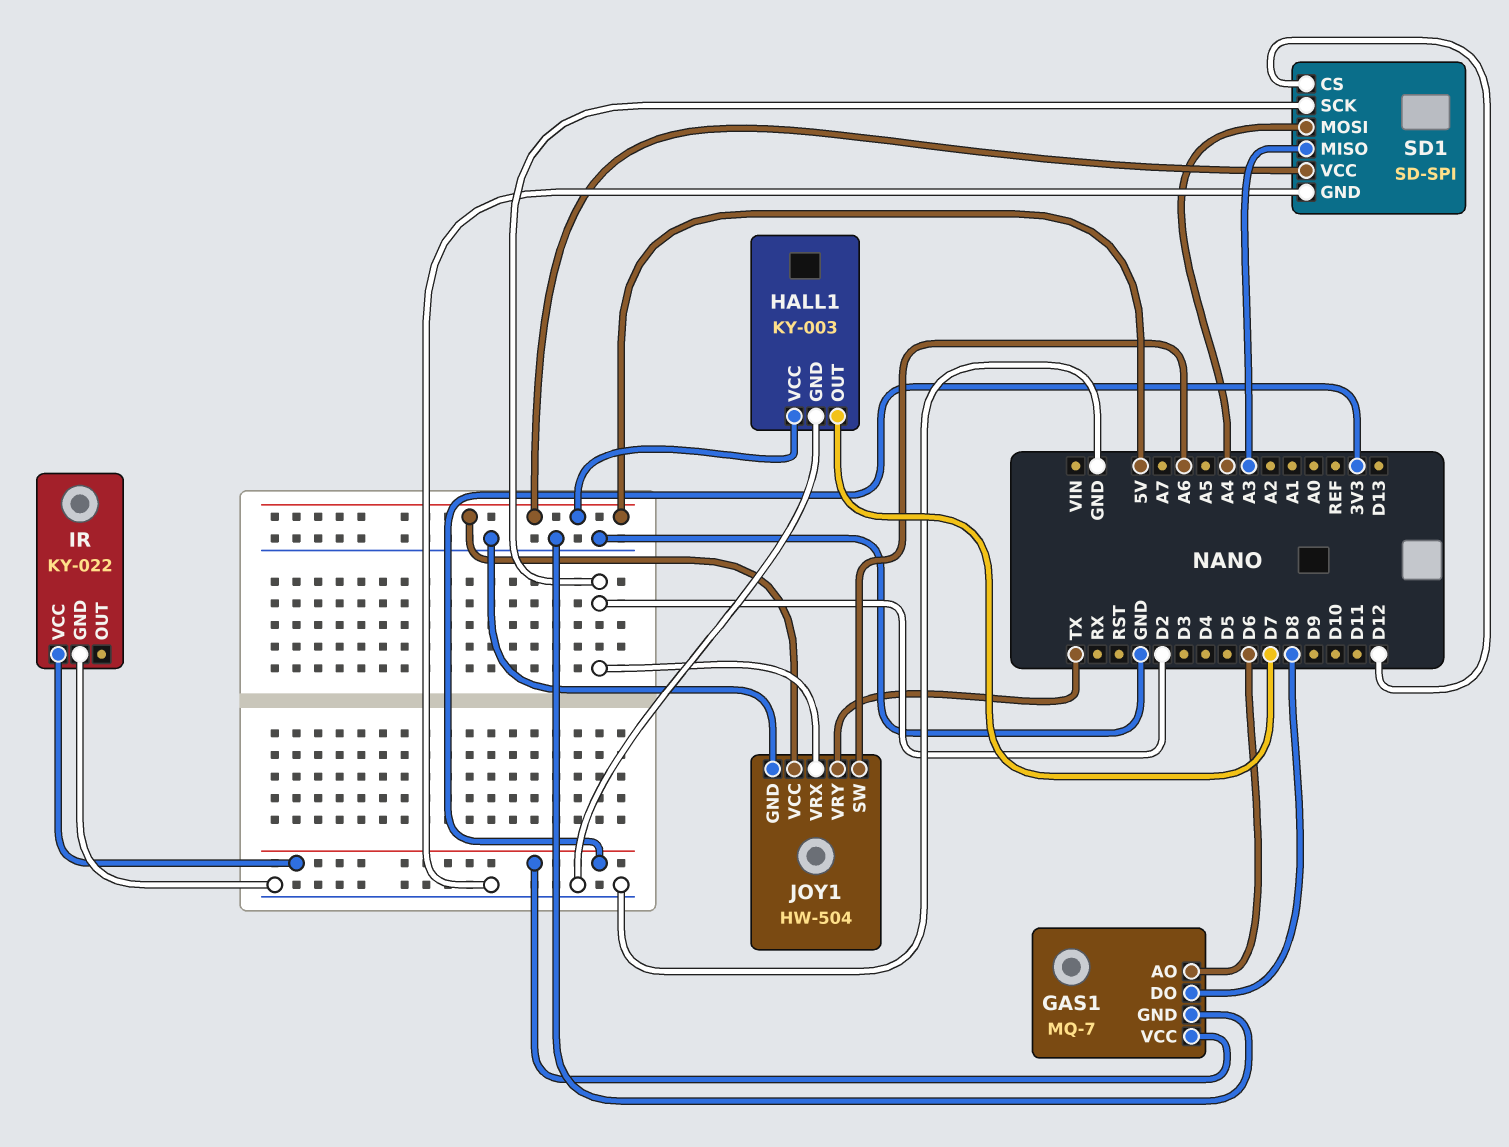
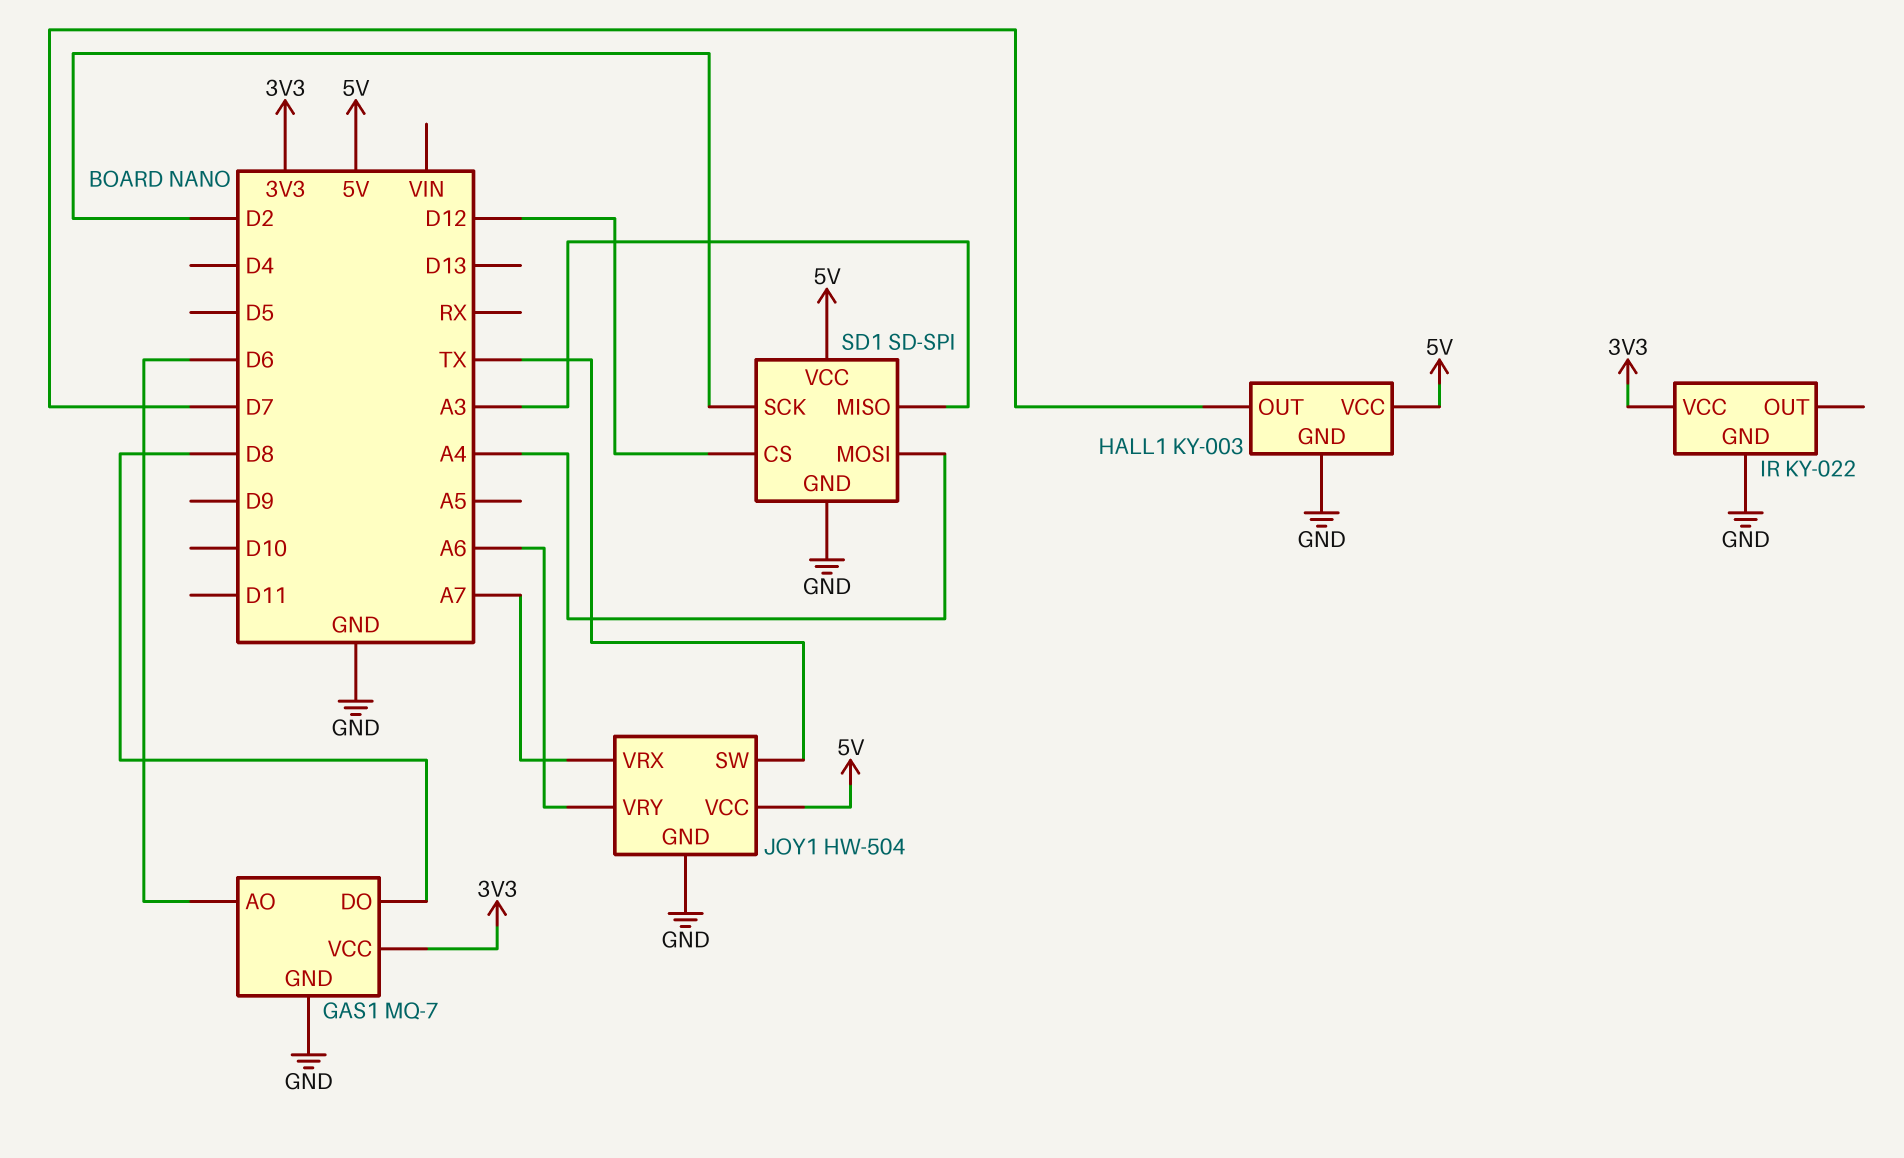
JOY1 pin SW: A6 -> TX
JOY1 pin VRX: D2 -> A7
JOY1 pin VRY: TX -> A6

